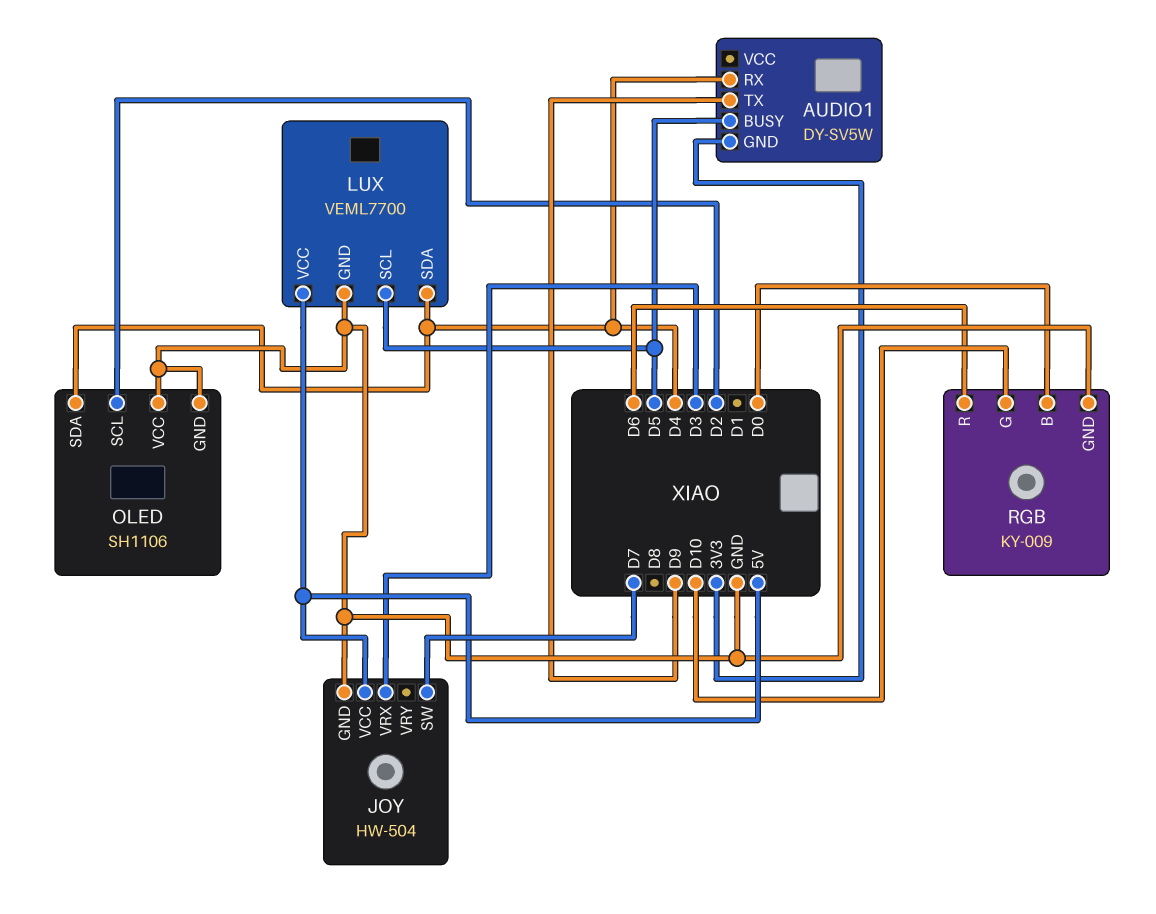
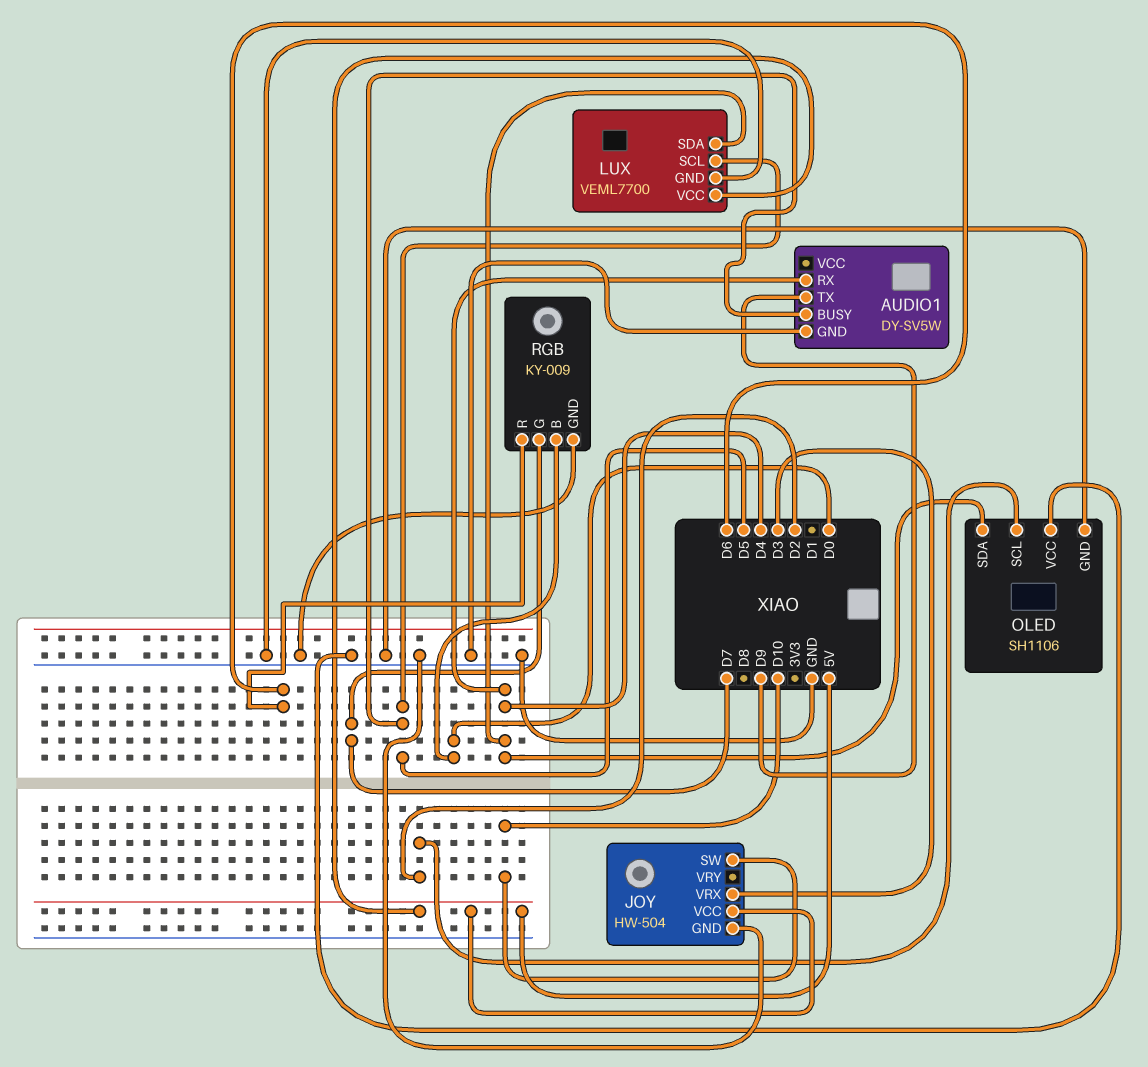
AUDIO1 pin GND: 3V3 -> GND
JOY pin SW: D7 -> D10
RGB pin G: D10 -> D7

